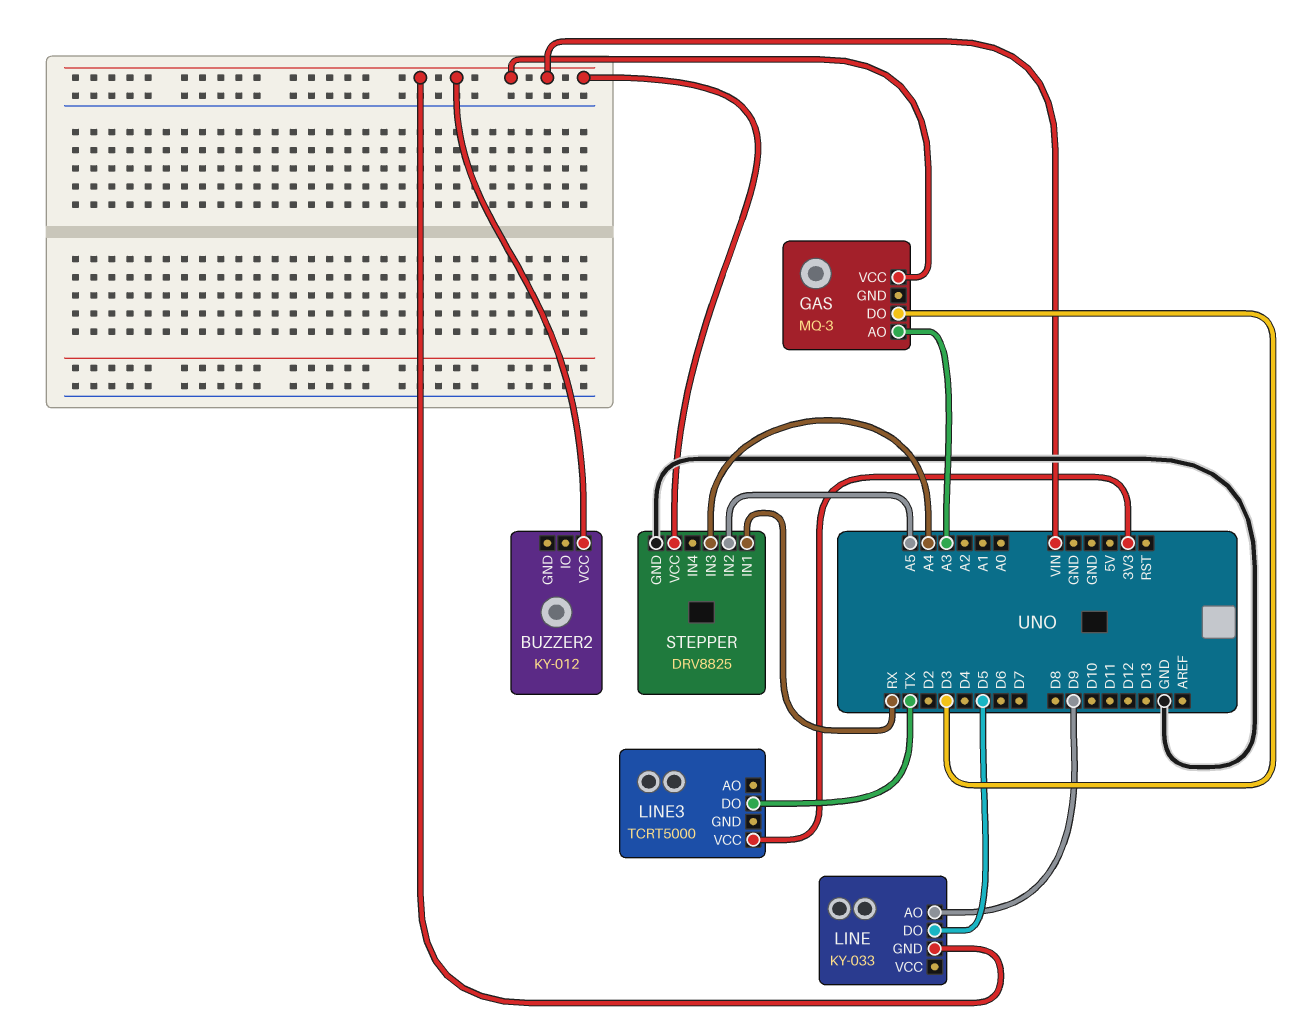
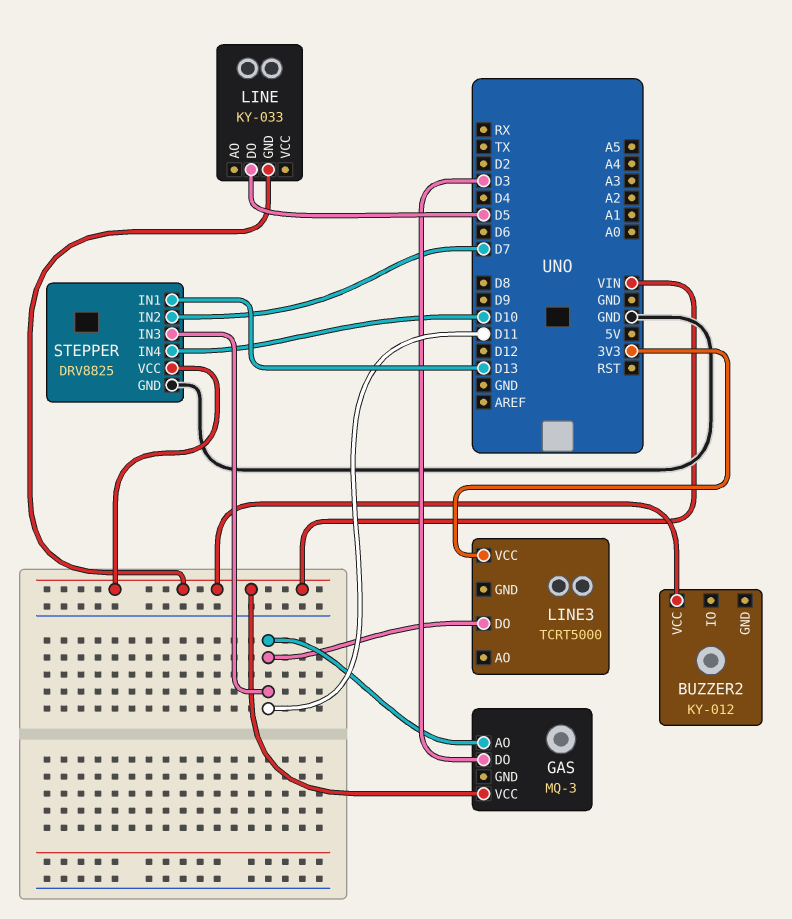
GAS pin AO: A3 -> D11
LINE pin AO: D9 -> none
LINE3 pin DO: TX -> D11
STEPPER pin IN1: RX -> D13
STEPPER pin IN2: A5 -> D7
STEPPER pin IN3: A4 -> D11
STEPPER pin IN4: none -> D10

